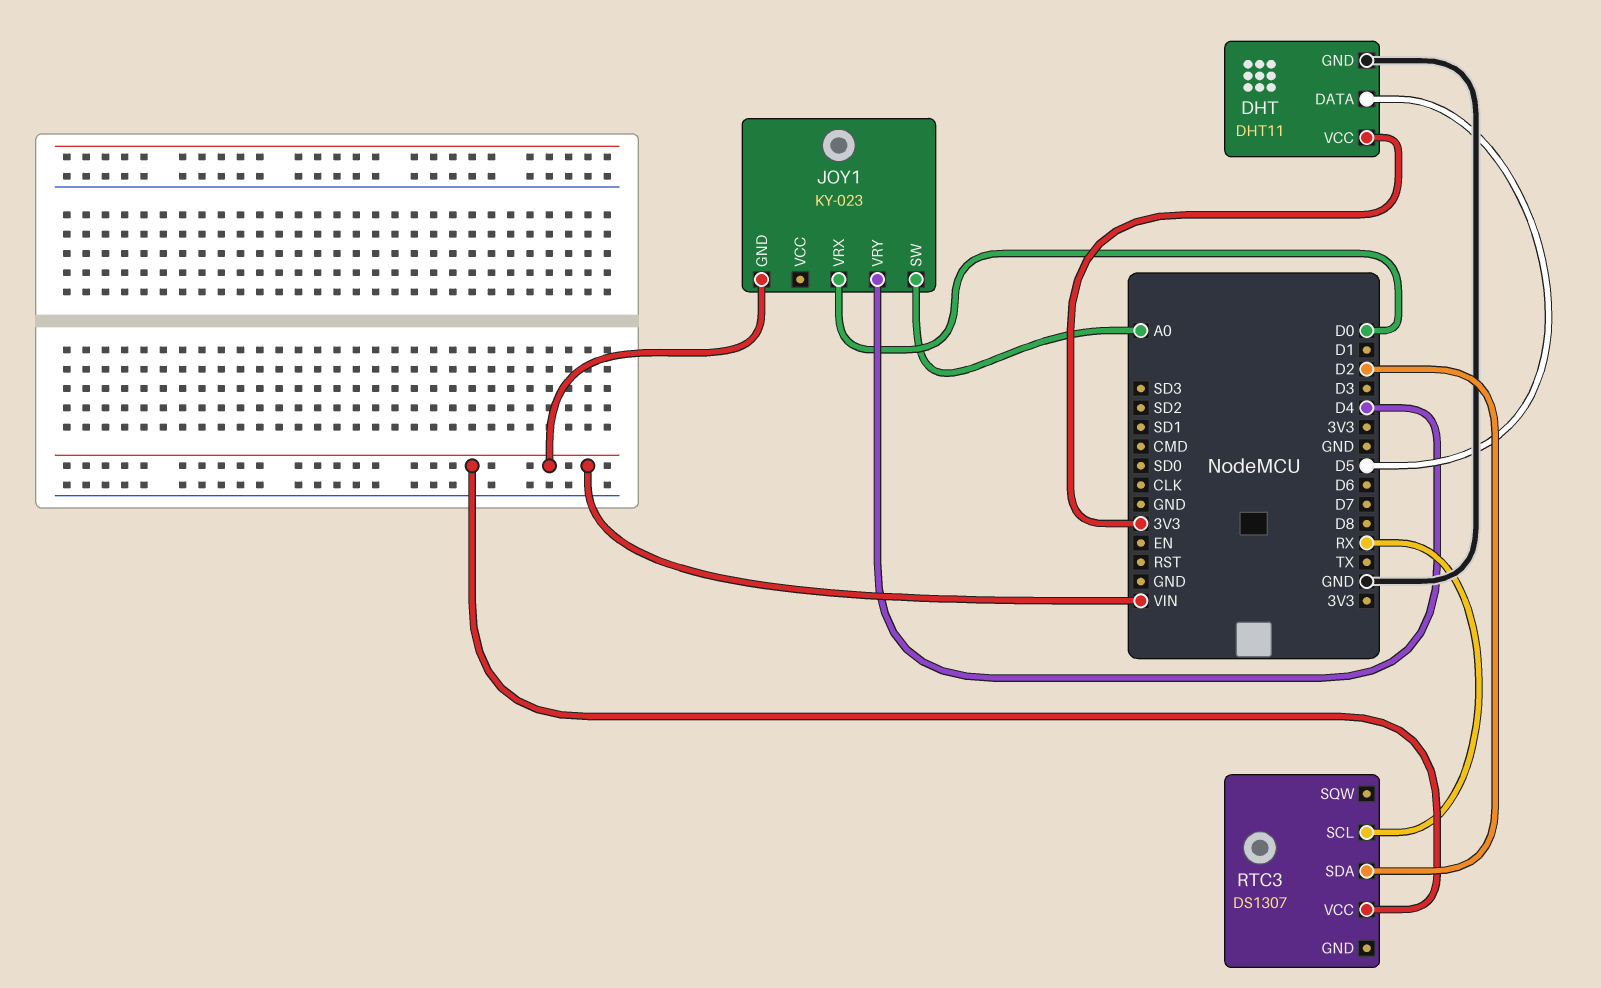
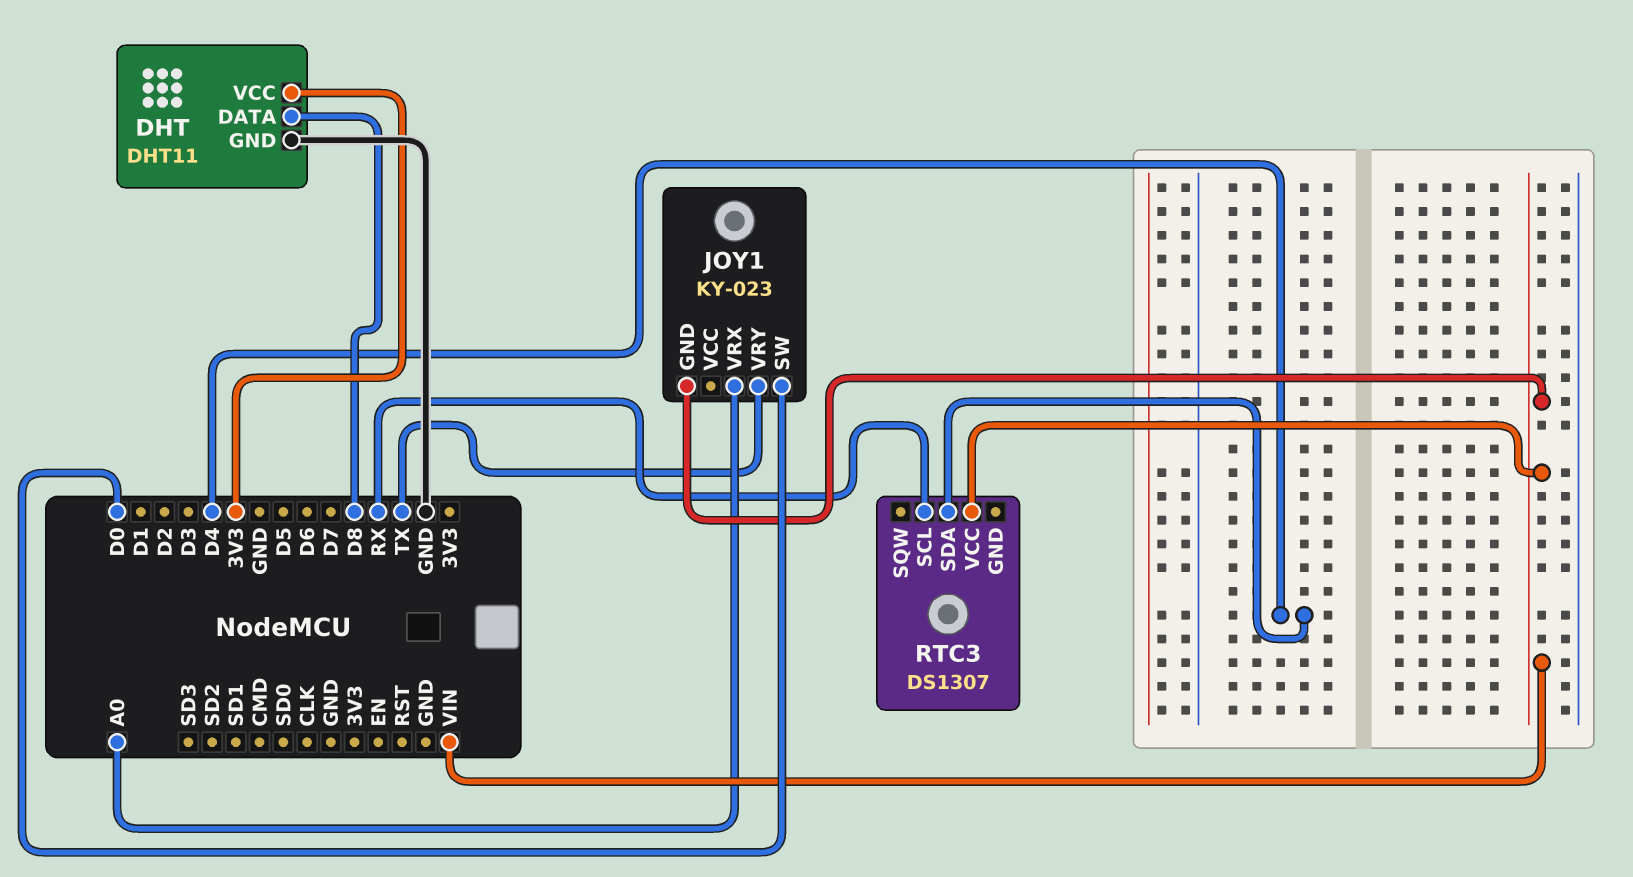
DHT pin DATA: D5 -> D8
JOY1 pin SW: A0 -> D0
JOY1 pin VRX: D0 -> A0
JOY1 pin VRY: D4 -> TX
RTC3 pin SDA: D2 -> D4

